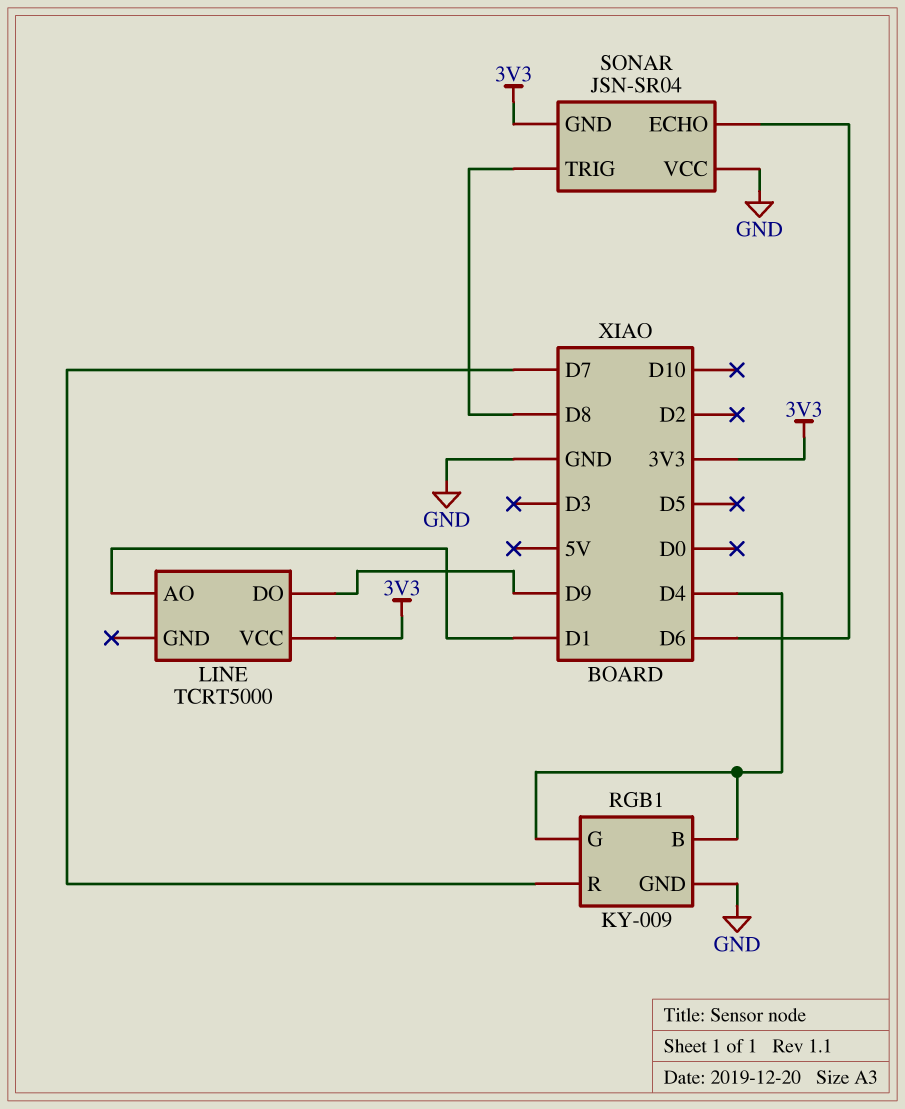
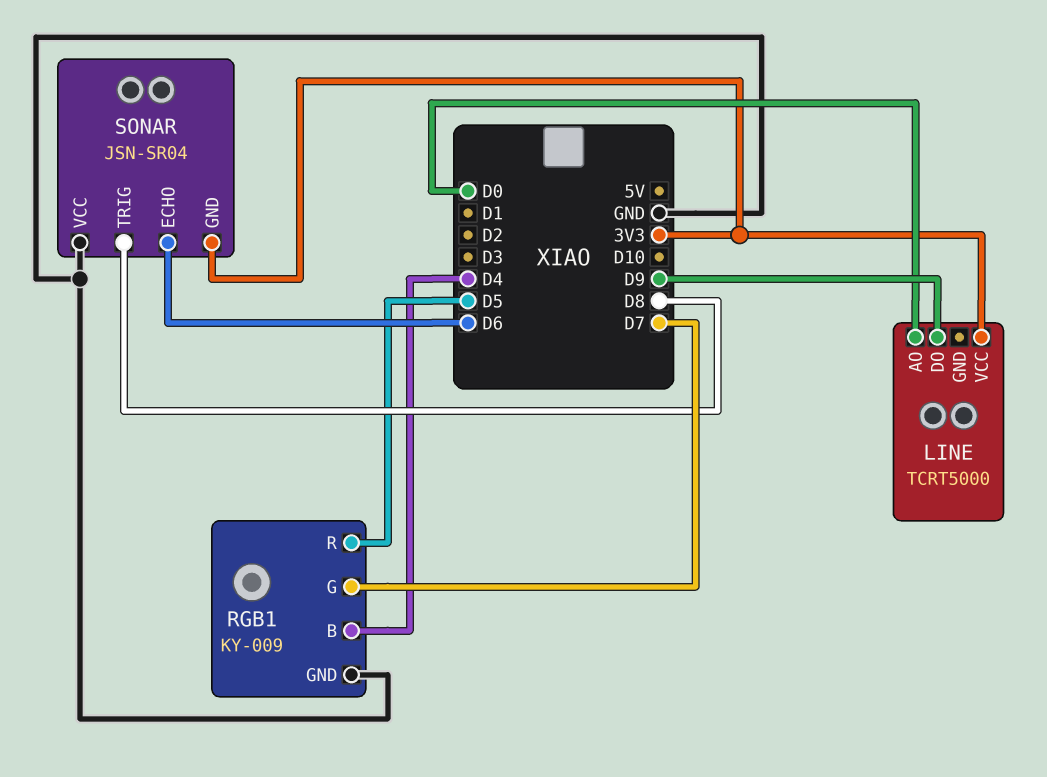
LINE pin AO: D1 -> D0
RGB1 pin G: D4 -> D7
RGB1 pin R: D7 -> D5

